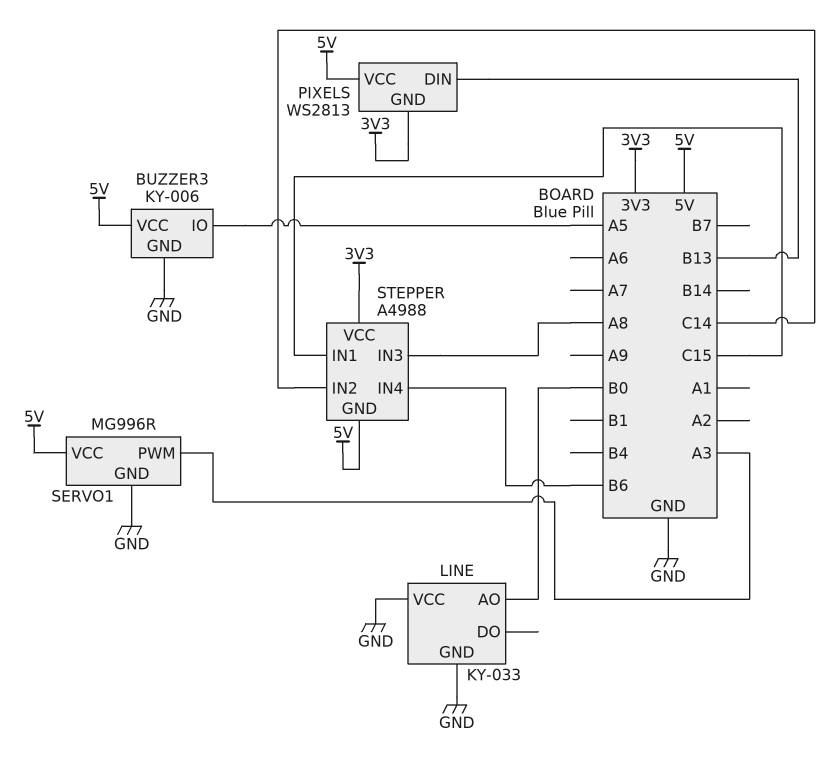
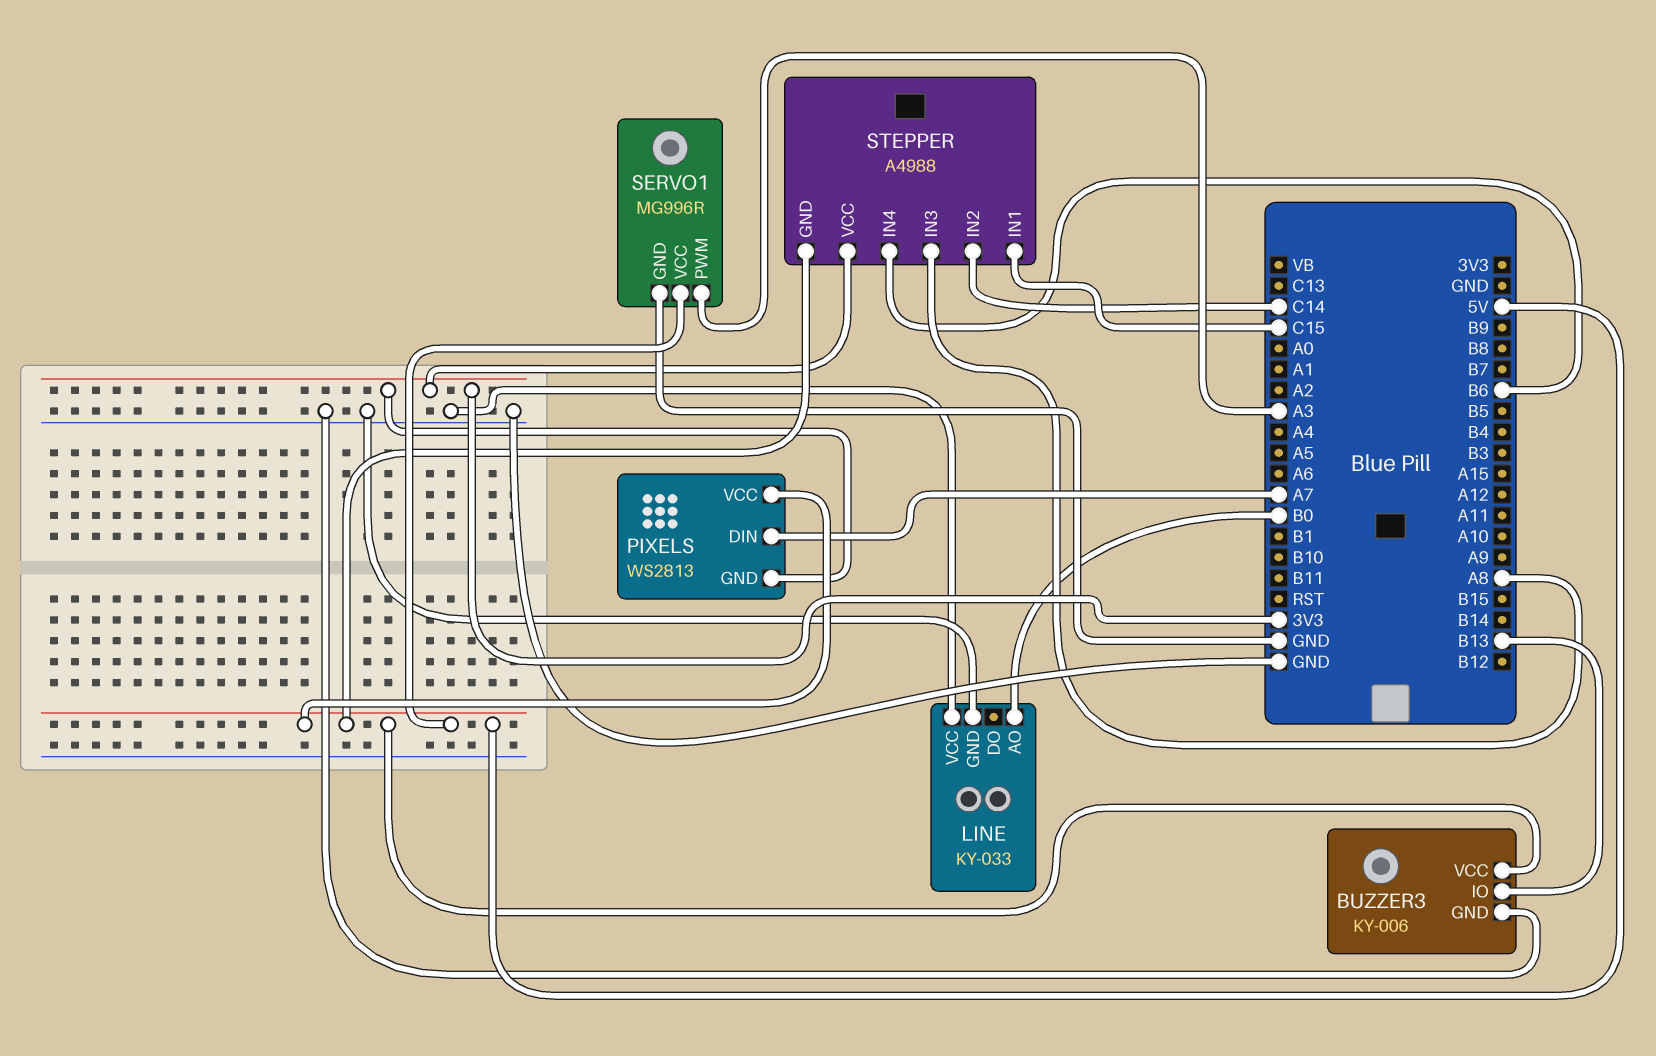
BUZZER3 pin IO: A5 -> B13
PIXELS pin DIN: B13 -> A7

